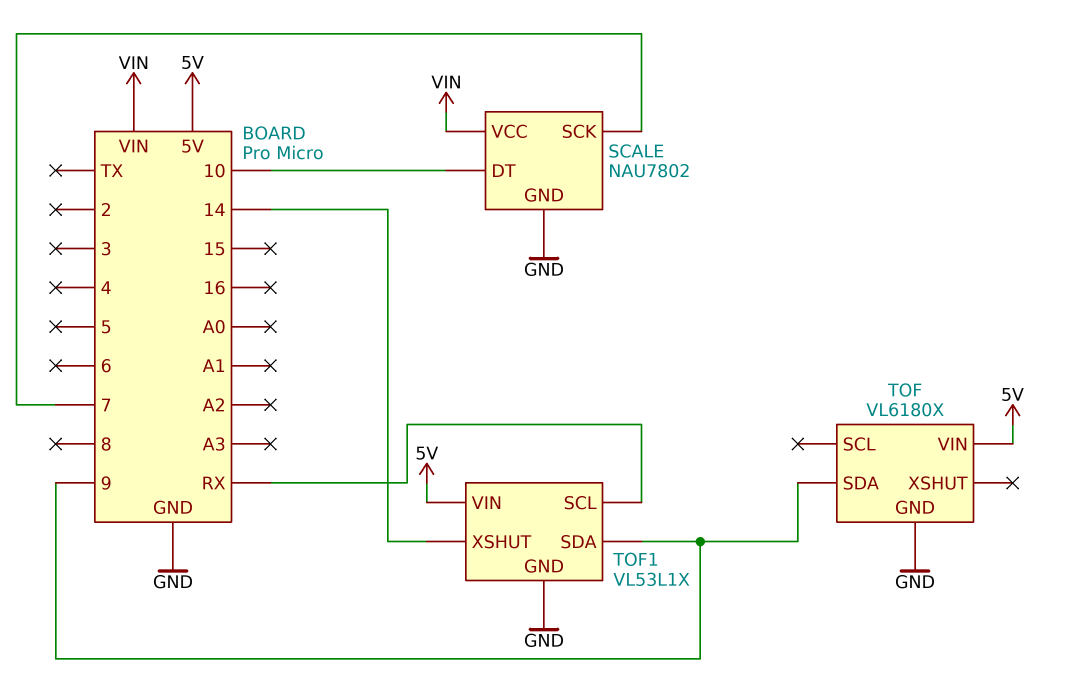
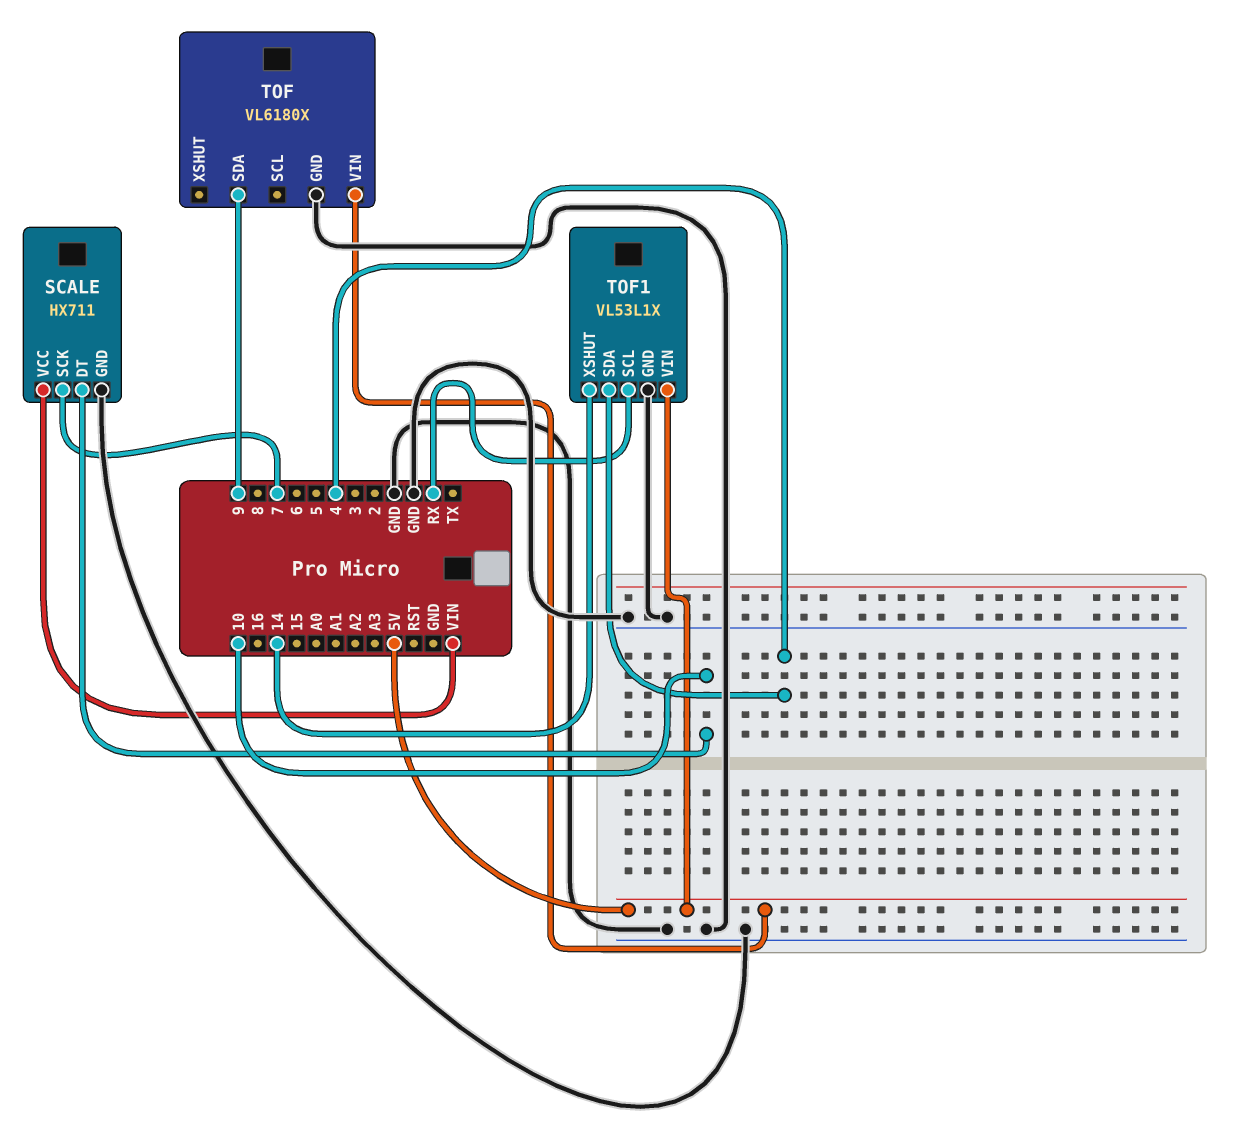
SCALE: NAU7802 -> HX711
TOF1 pin SDA: 9 -> 4

